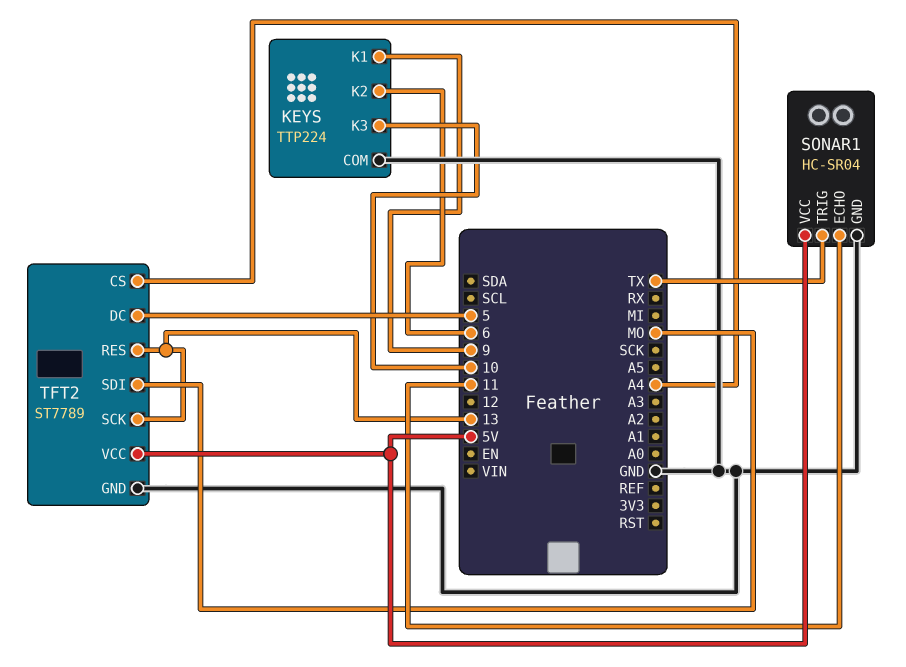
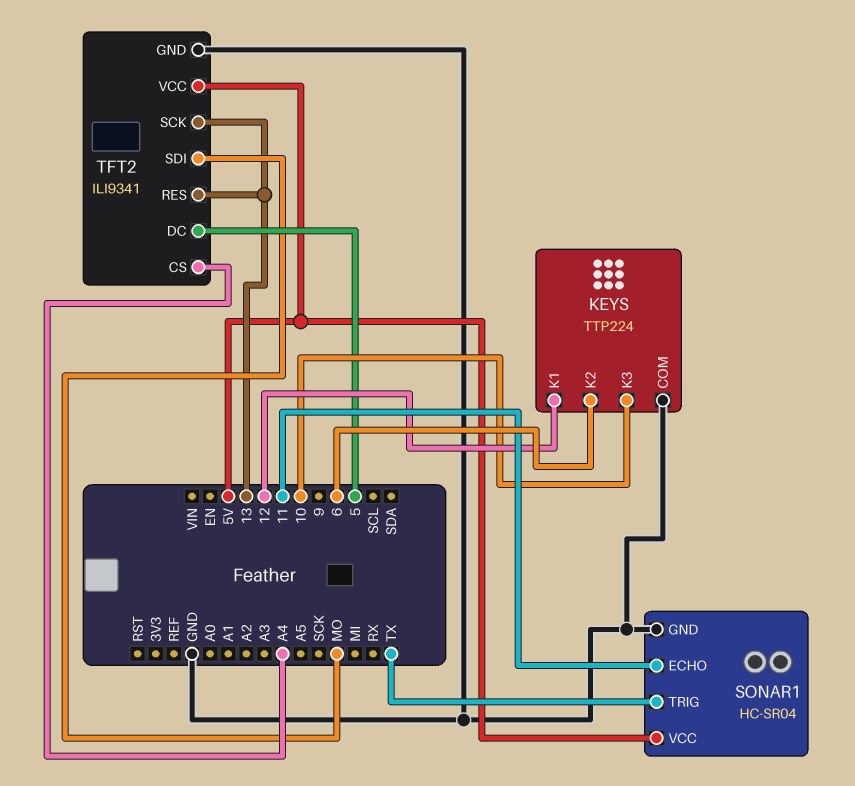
KEYS pin K1: 9 -> 12
TFT2: ST7789 -> ILI9341

